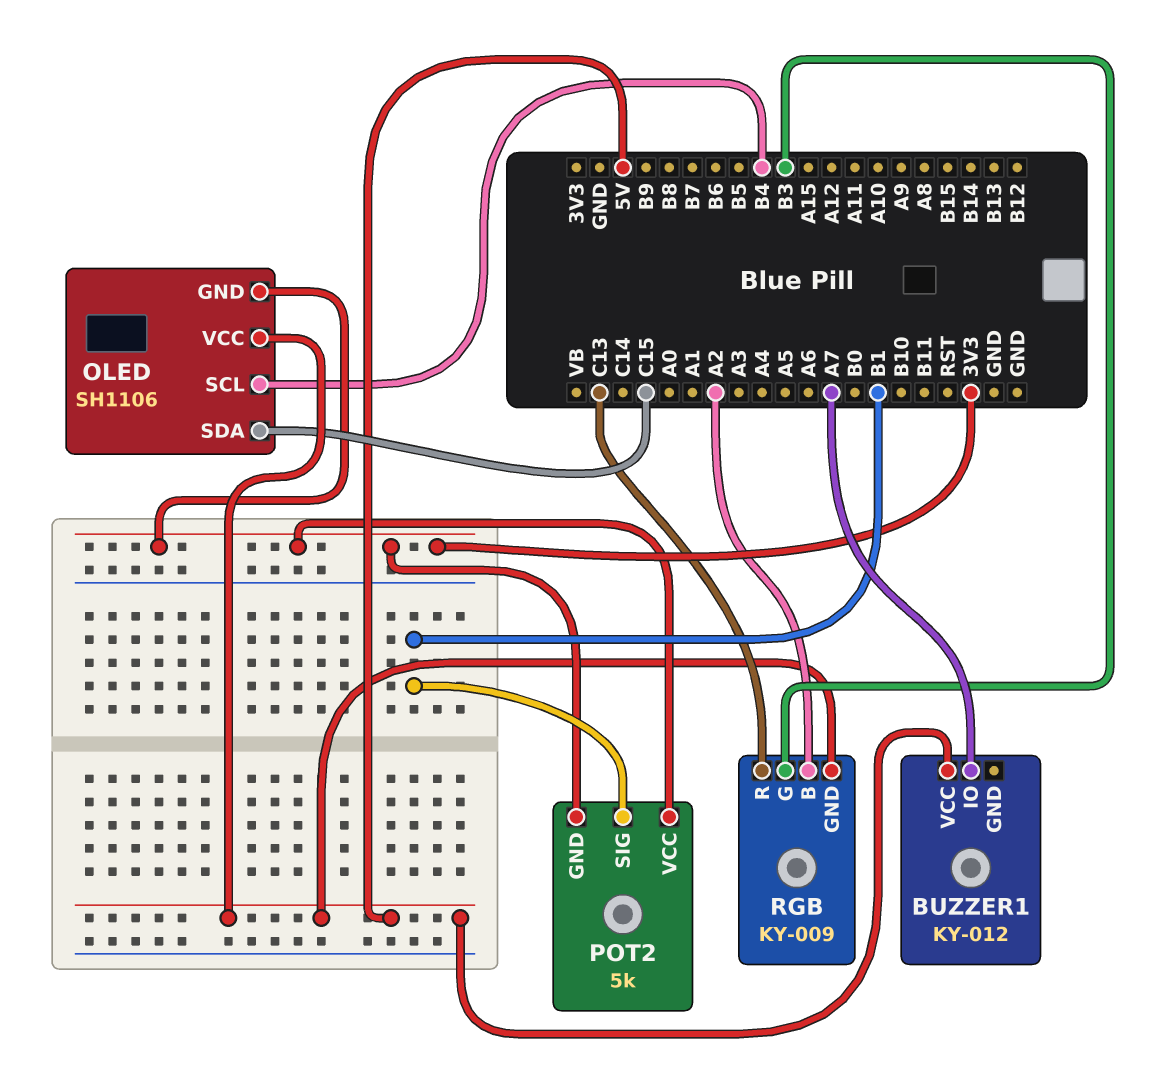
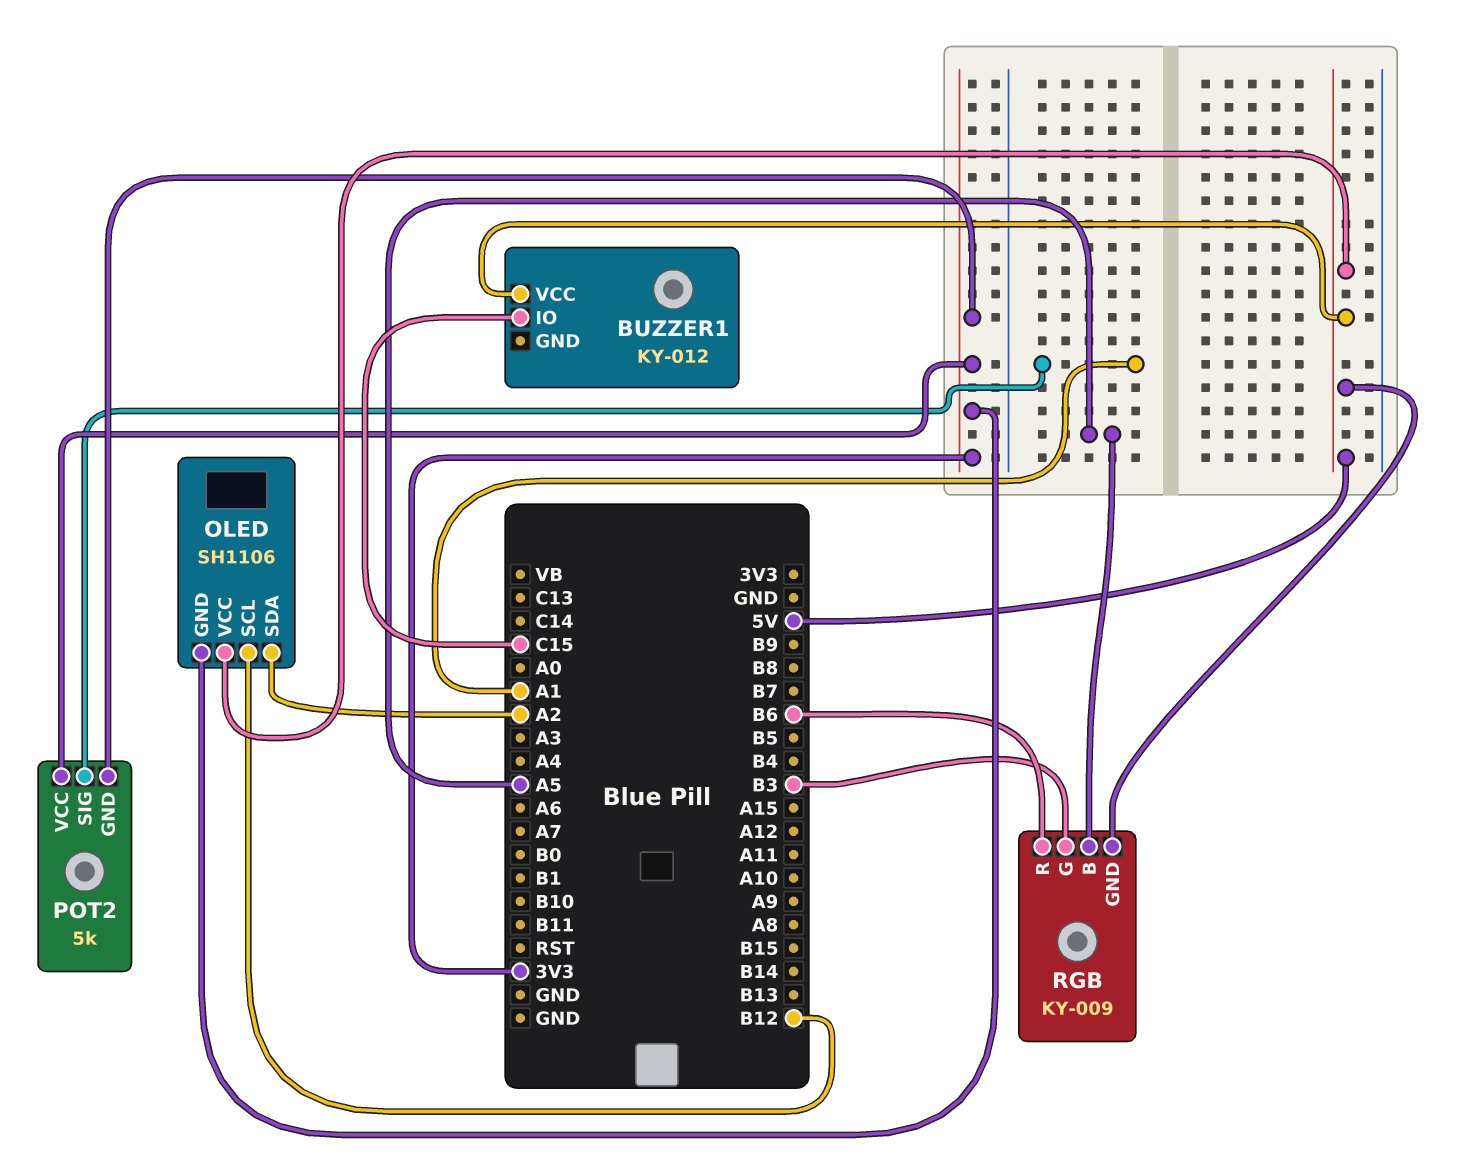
BUZZER1 pin IO: A7 -> C15
OLED pin SCL: B4 -> B12
OLED pin SDA: C15 -> A2
POT2 pin SIG: B1 -> A1
RGB pin B: A2 -> A5
RGB pin R: C13 -> B6

